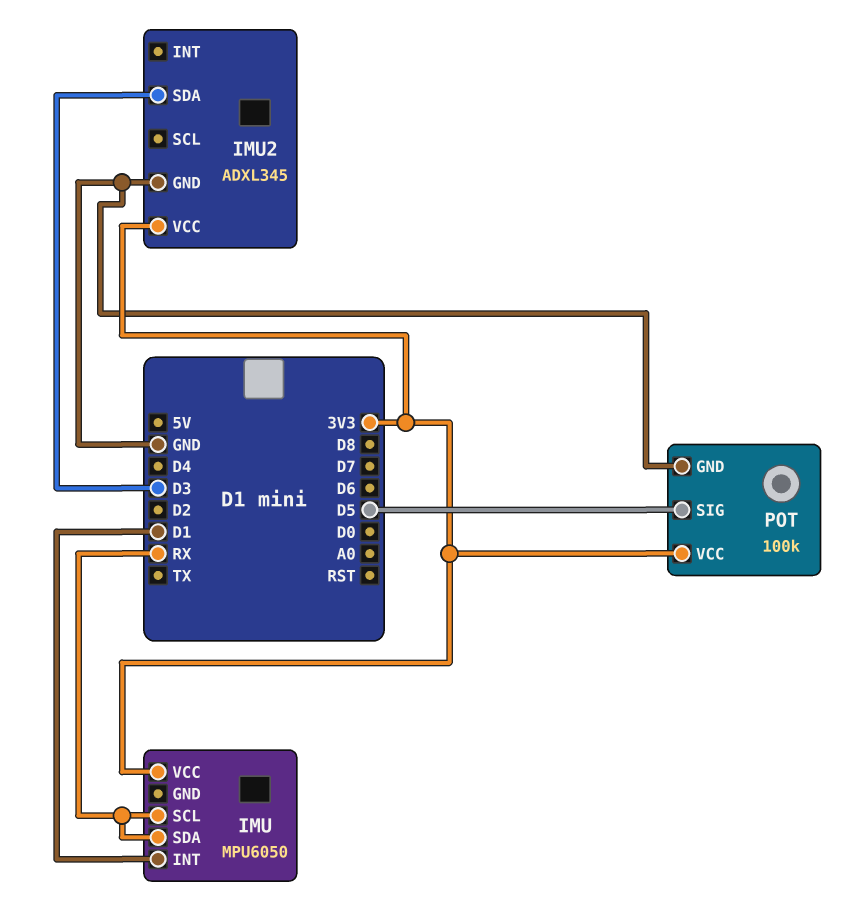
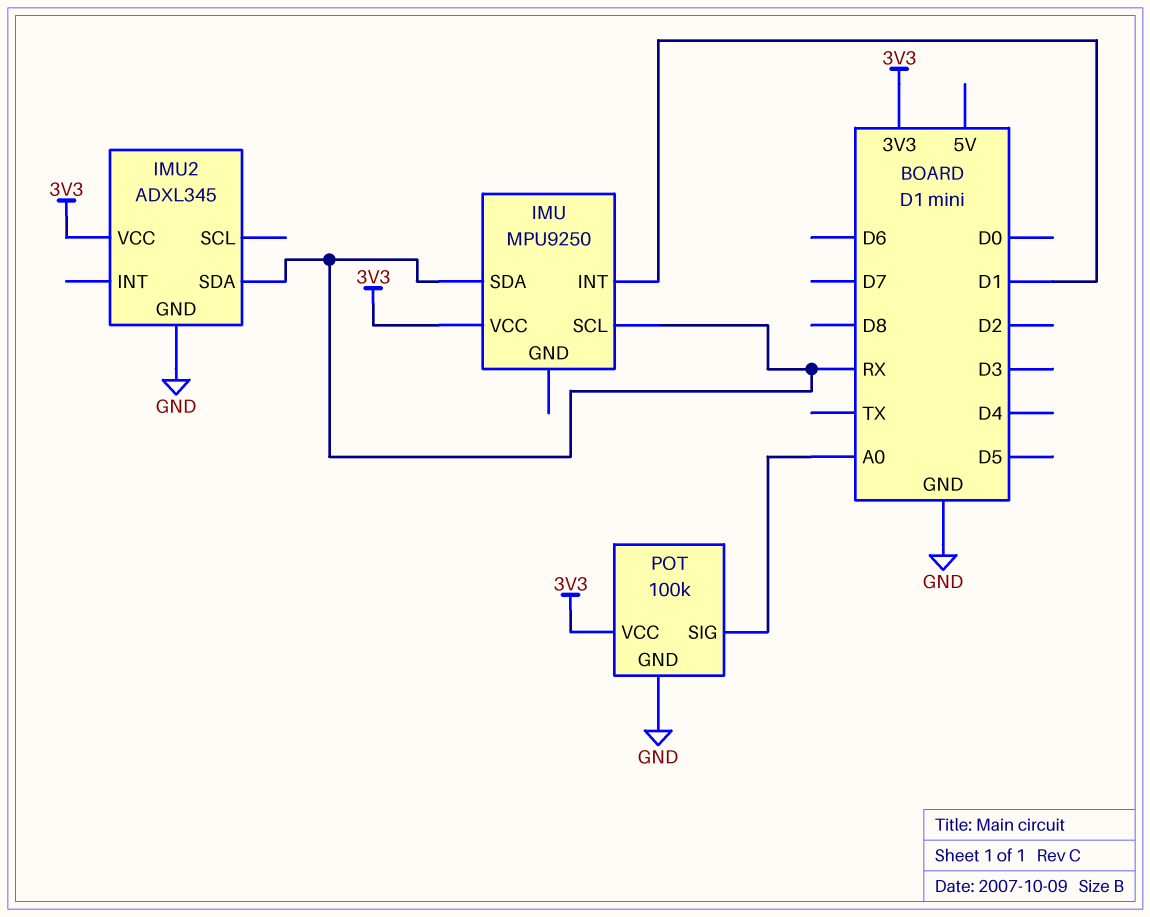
IMU: MPU6050 -> MPU9250
IMU2 pin SDA: D3 -> RX
POT pin SIG: D5 -> A0

